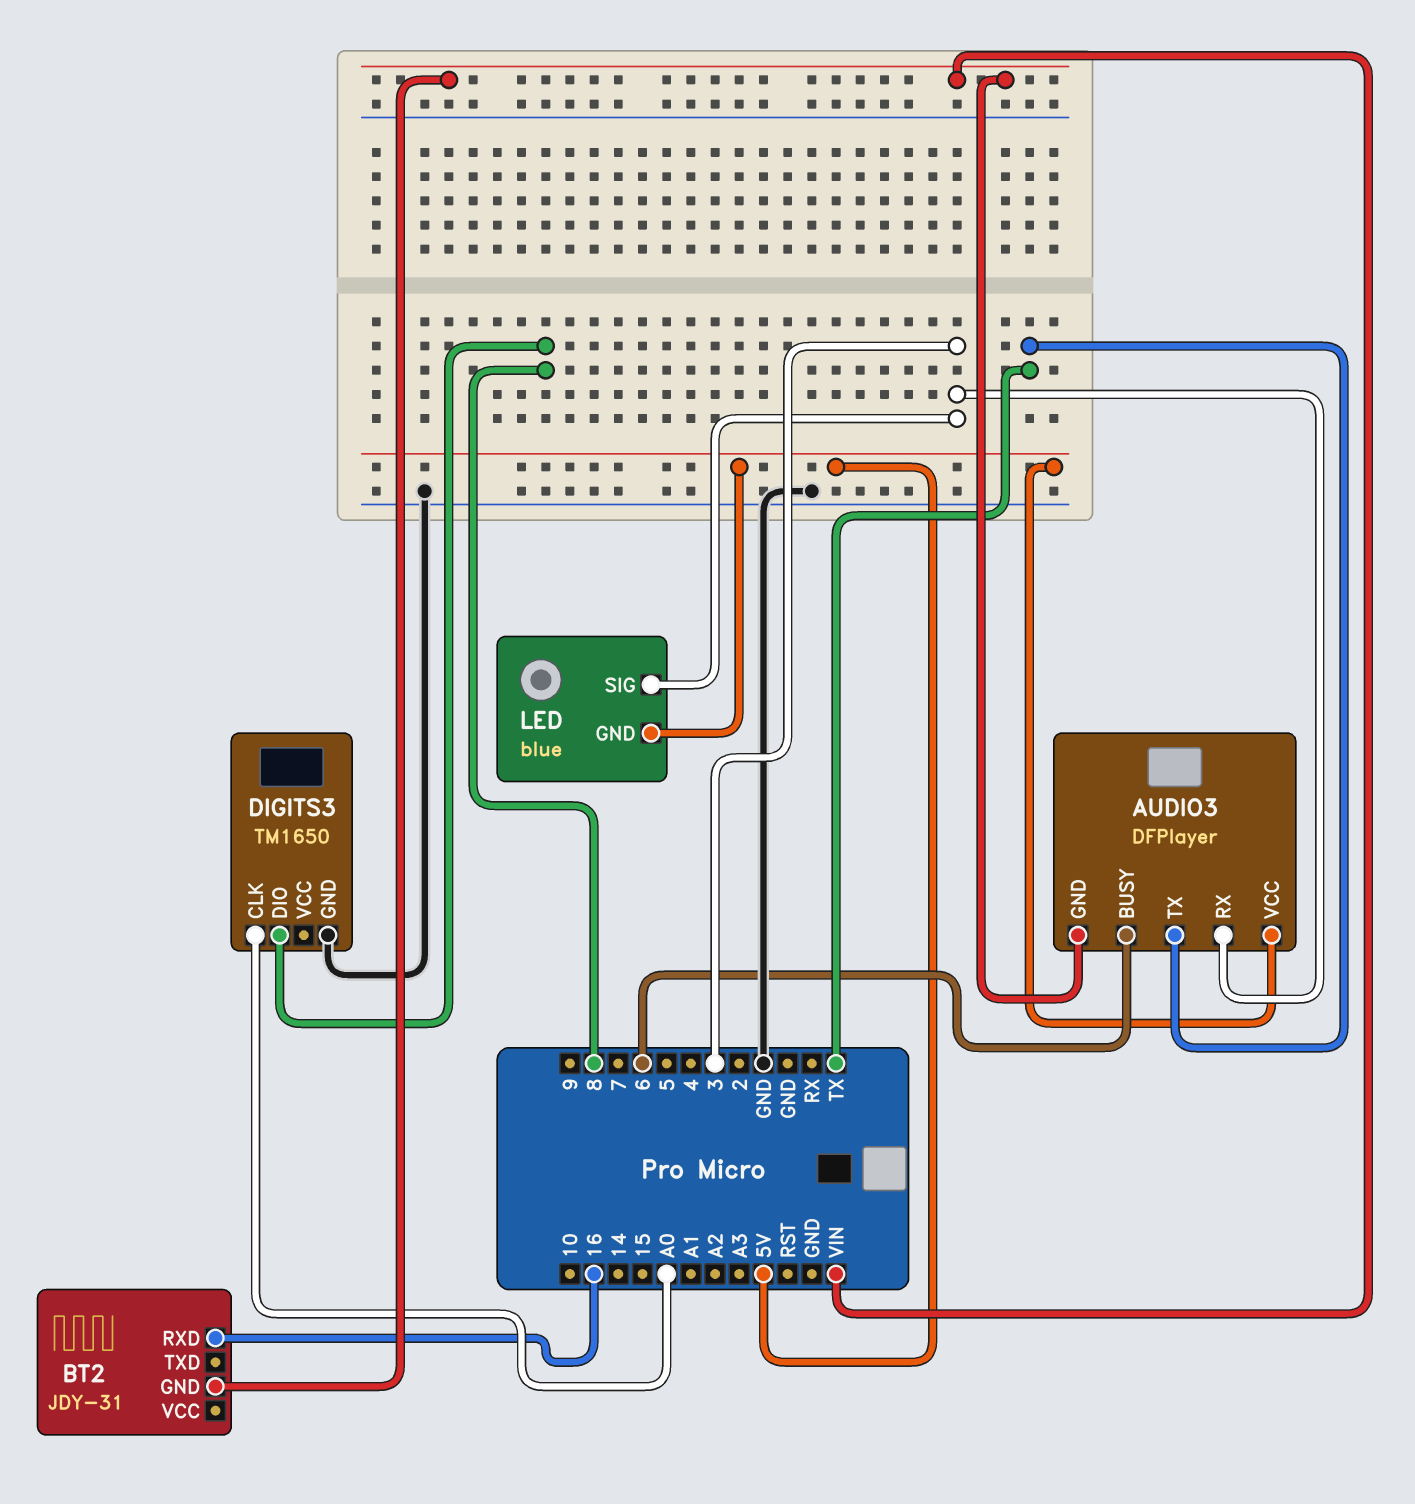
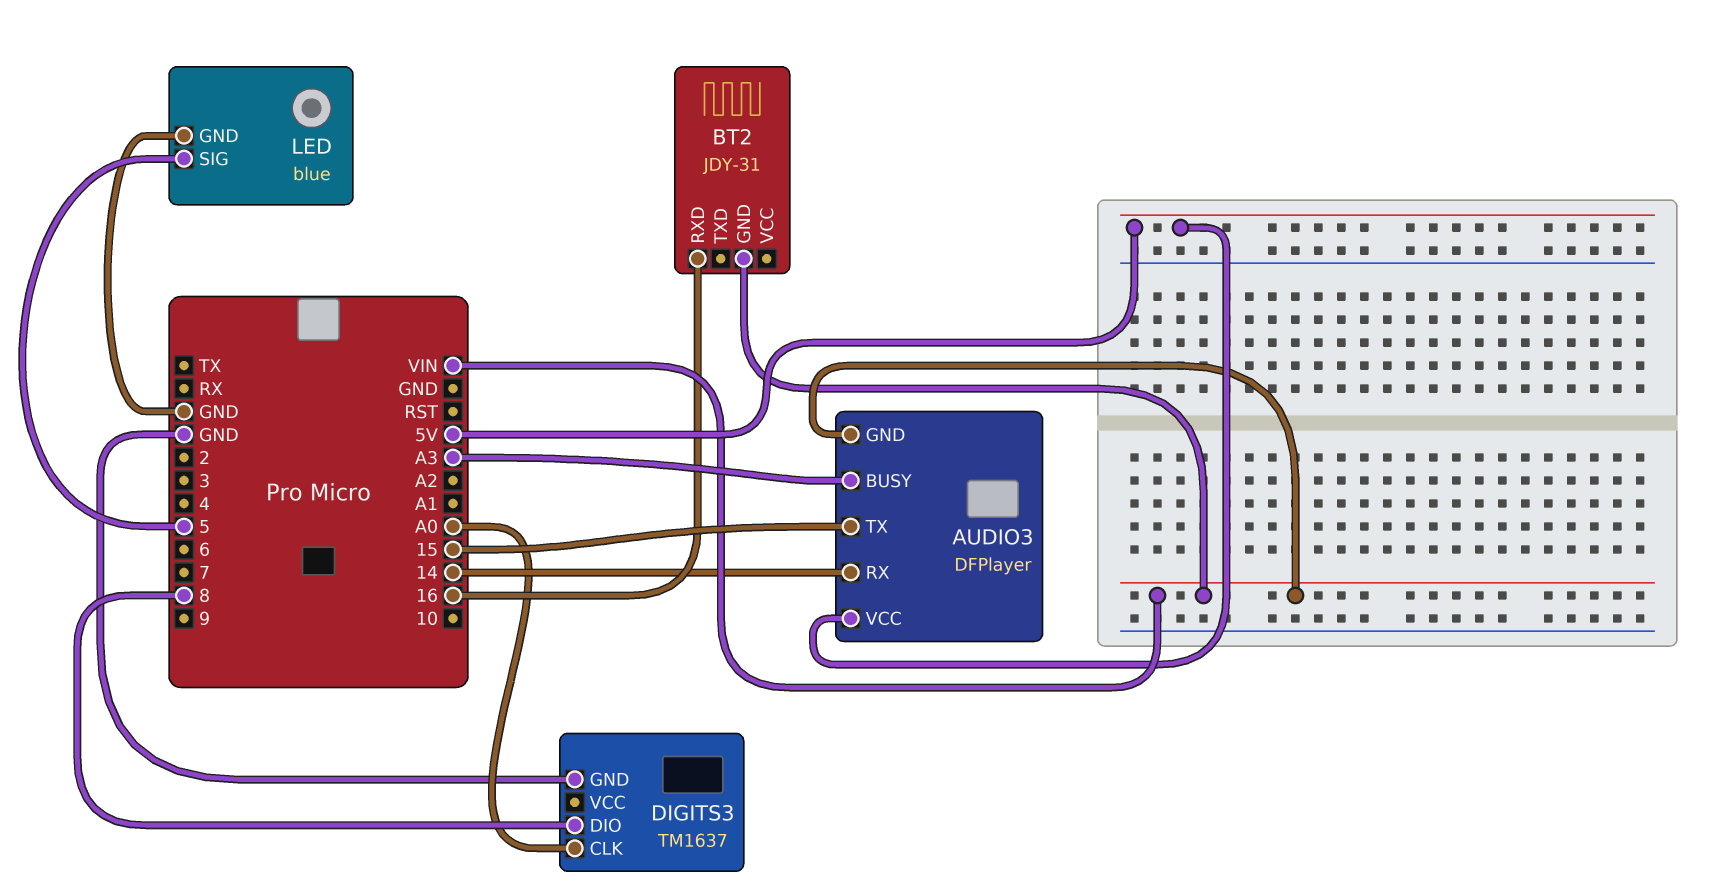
AUDIO3 pin BUSY: 6 -> A3
AUDIO3 pin RX: 3 -> 14
AUDIO3 pin TX: TX -> 15
DIGITS3: TM1650 -> TM1637
LED pin GND: 5V -> GND
LED pin SIG: 3 -> 5

